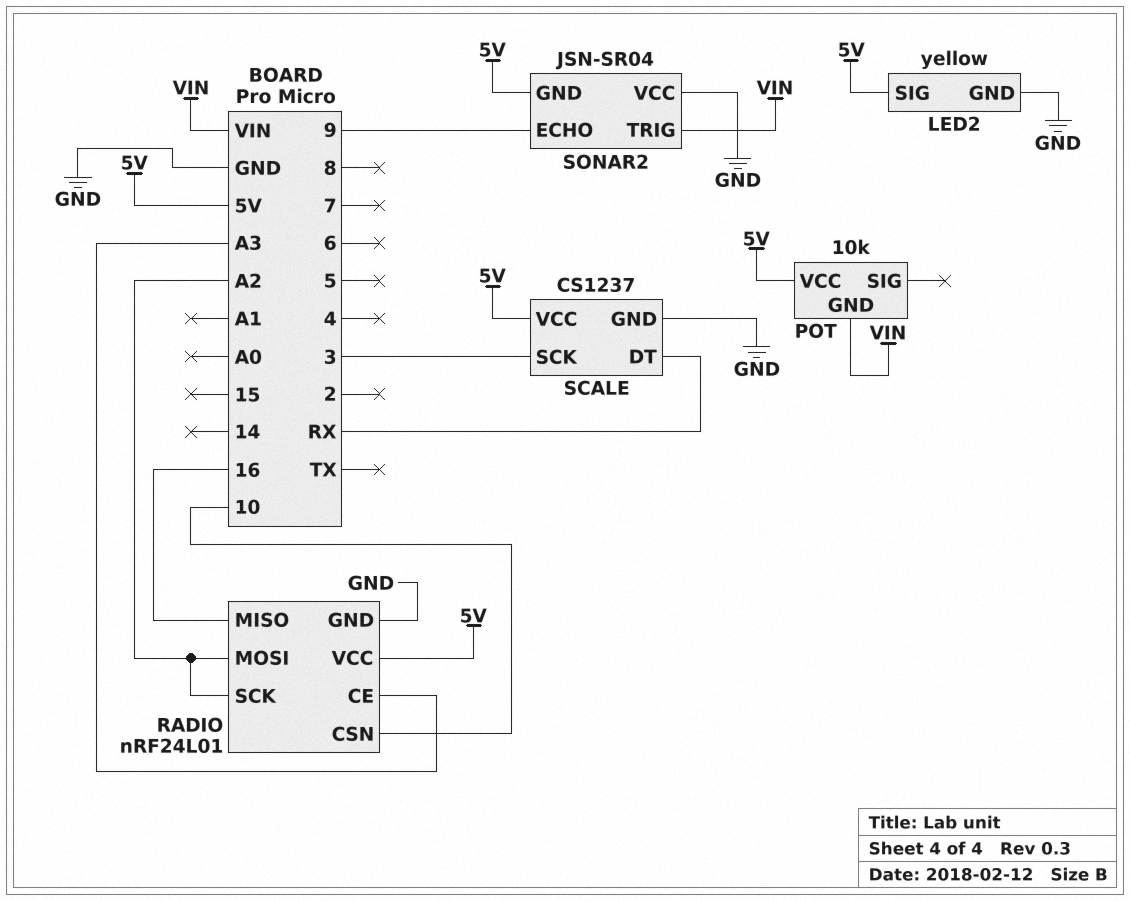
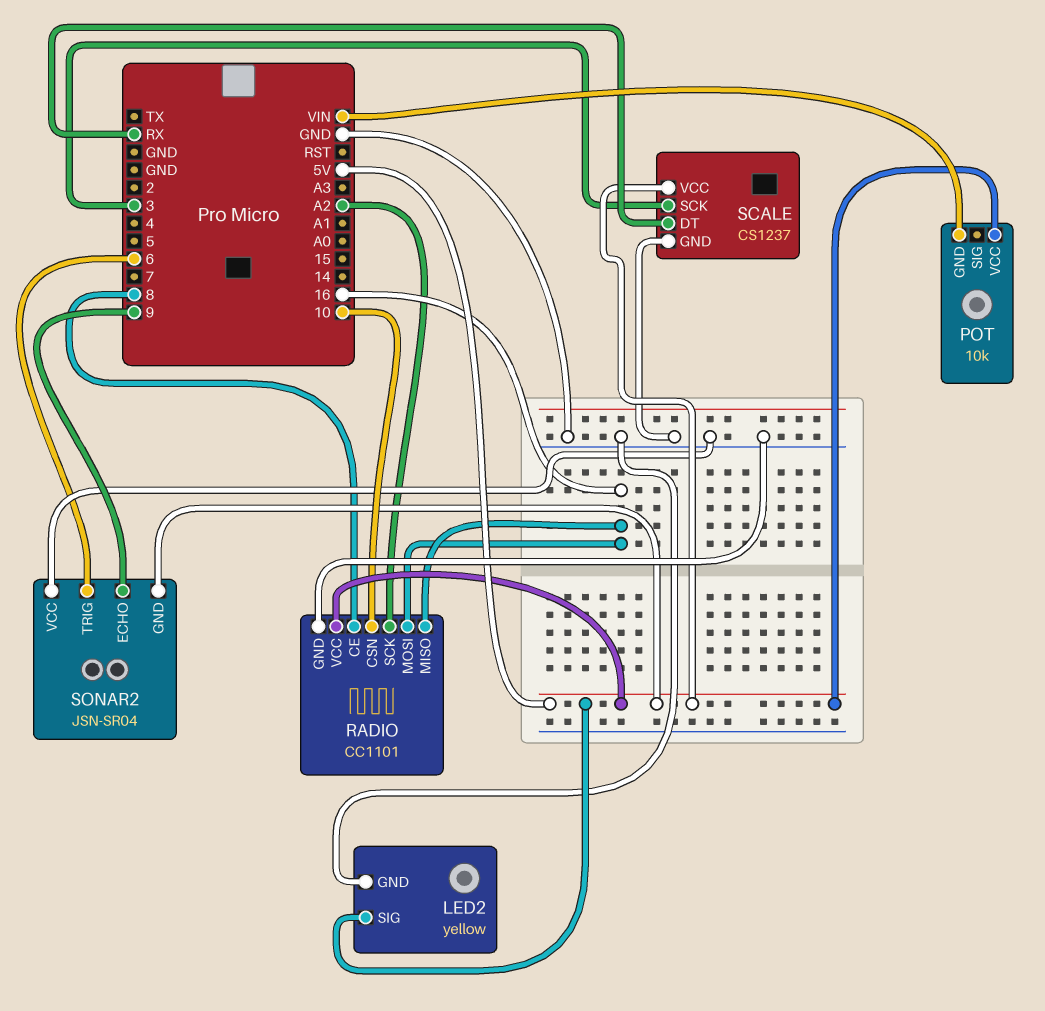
RADIO: nRF24L01 -> CC1101
RADIO pin CE: A3 -> 8
RADIO pin MOSI: A2 -> 16
SONAR2 pin TRIG: VIN -> 6

